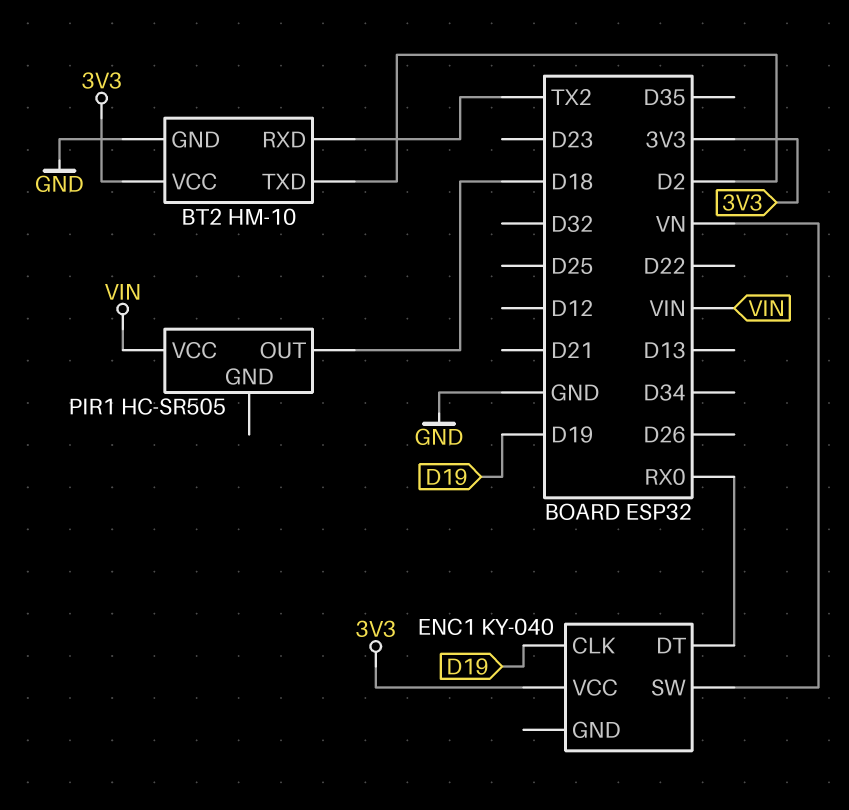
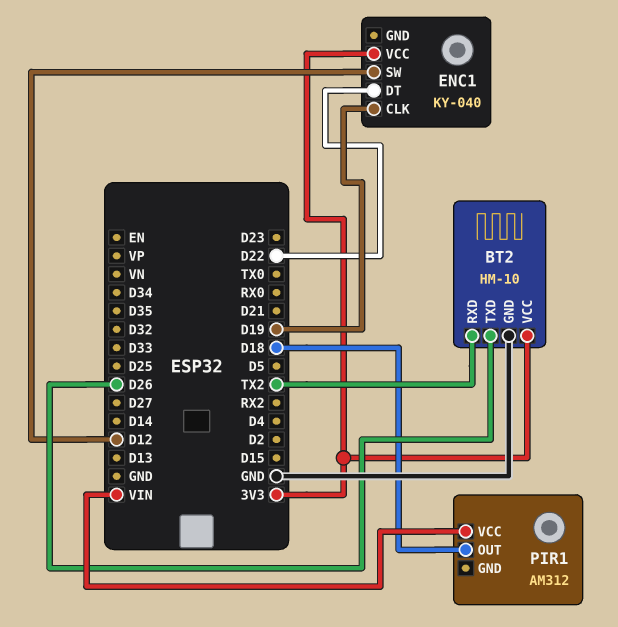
BT2 pin TXD: D2 -> D26
ENC1 pin DT: RX0 -> D22
ENC1 pin SW: VN -> D12
PIR1: HC-SR505 -> AM312

